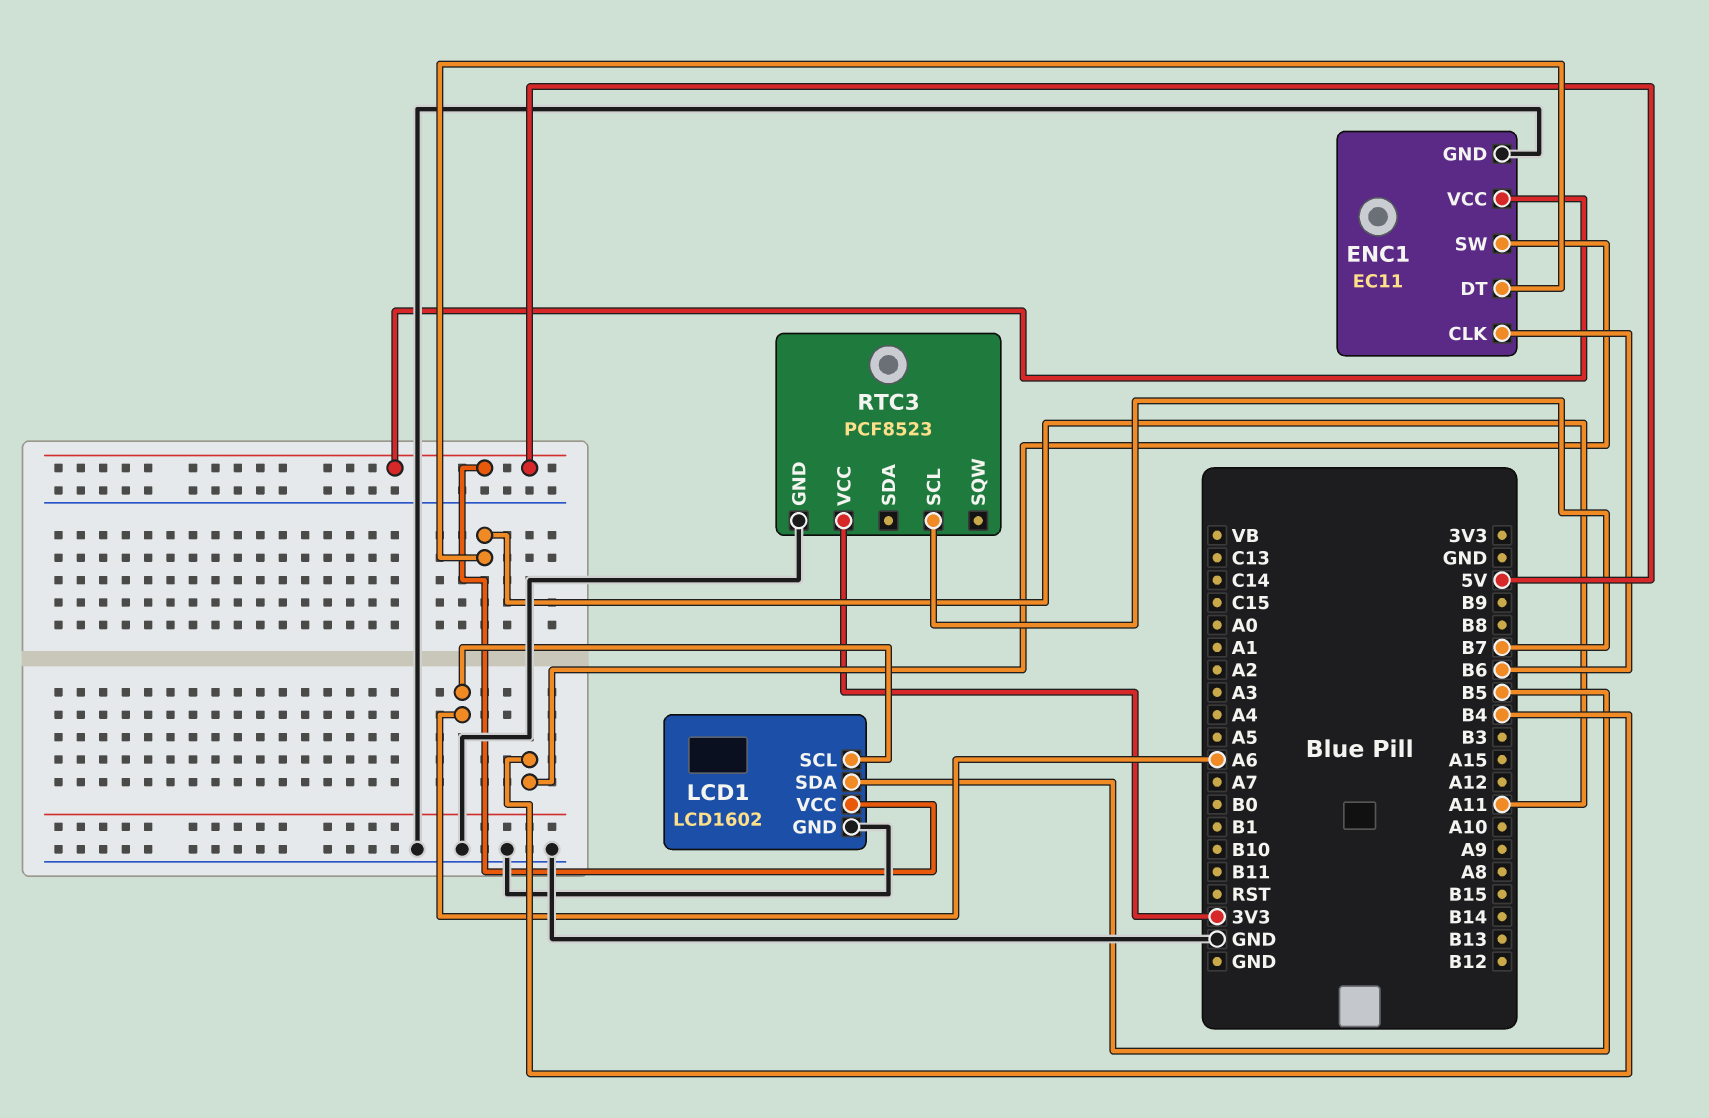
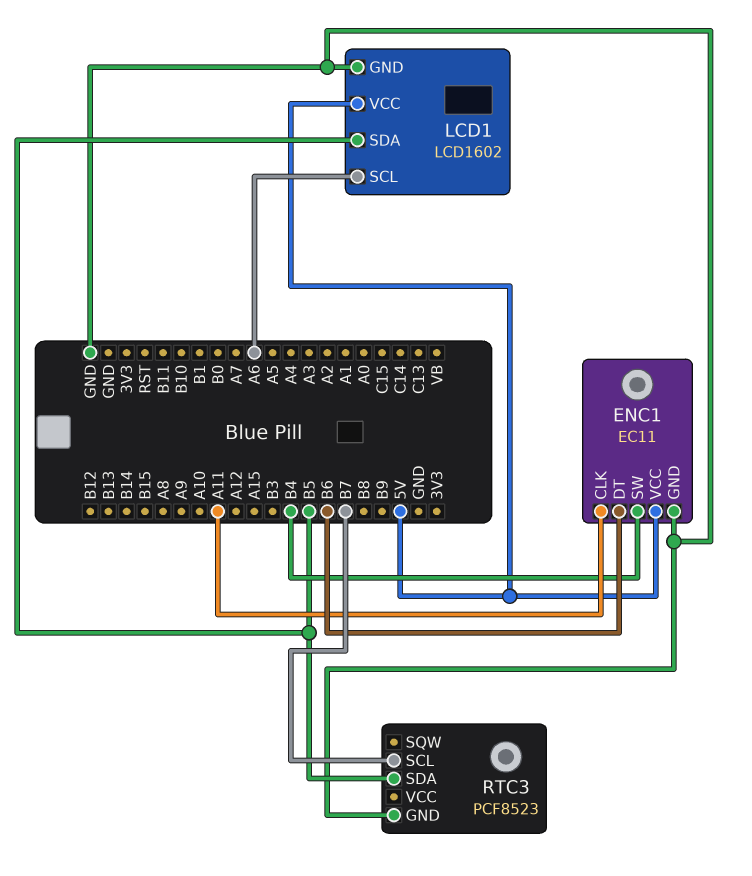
ENC1 pin CLK: B6 -> A11
ENC1 pin DT: A11 -> B6
RTC3 pin SDA: none -> B5
RTC3 pin VCC: 3V3 -> none

